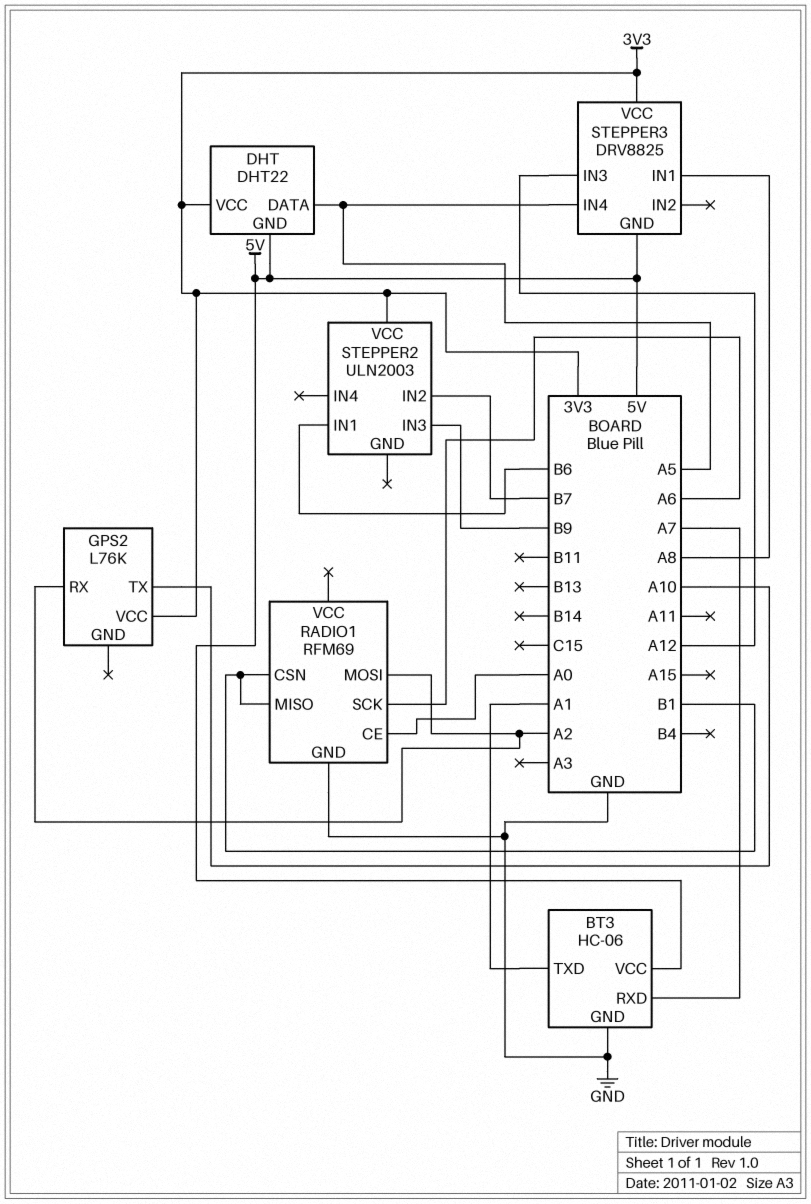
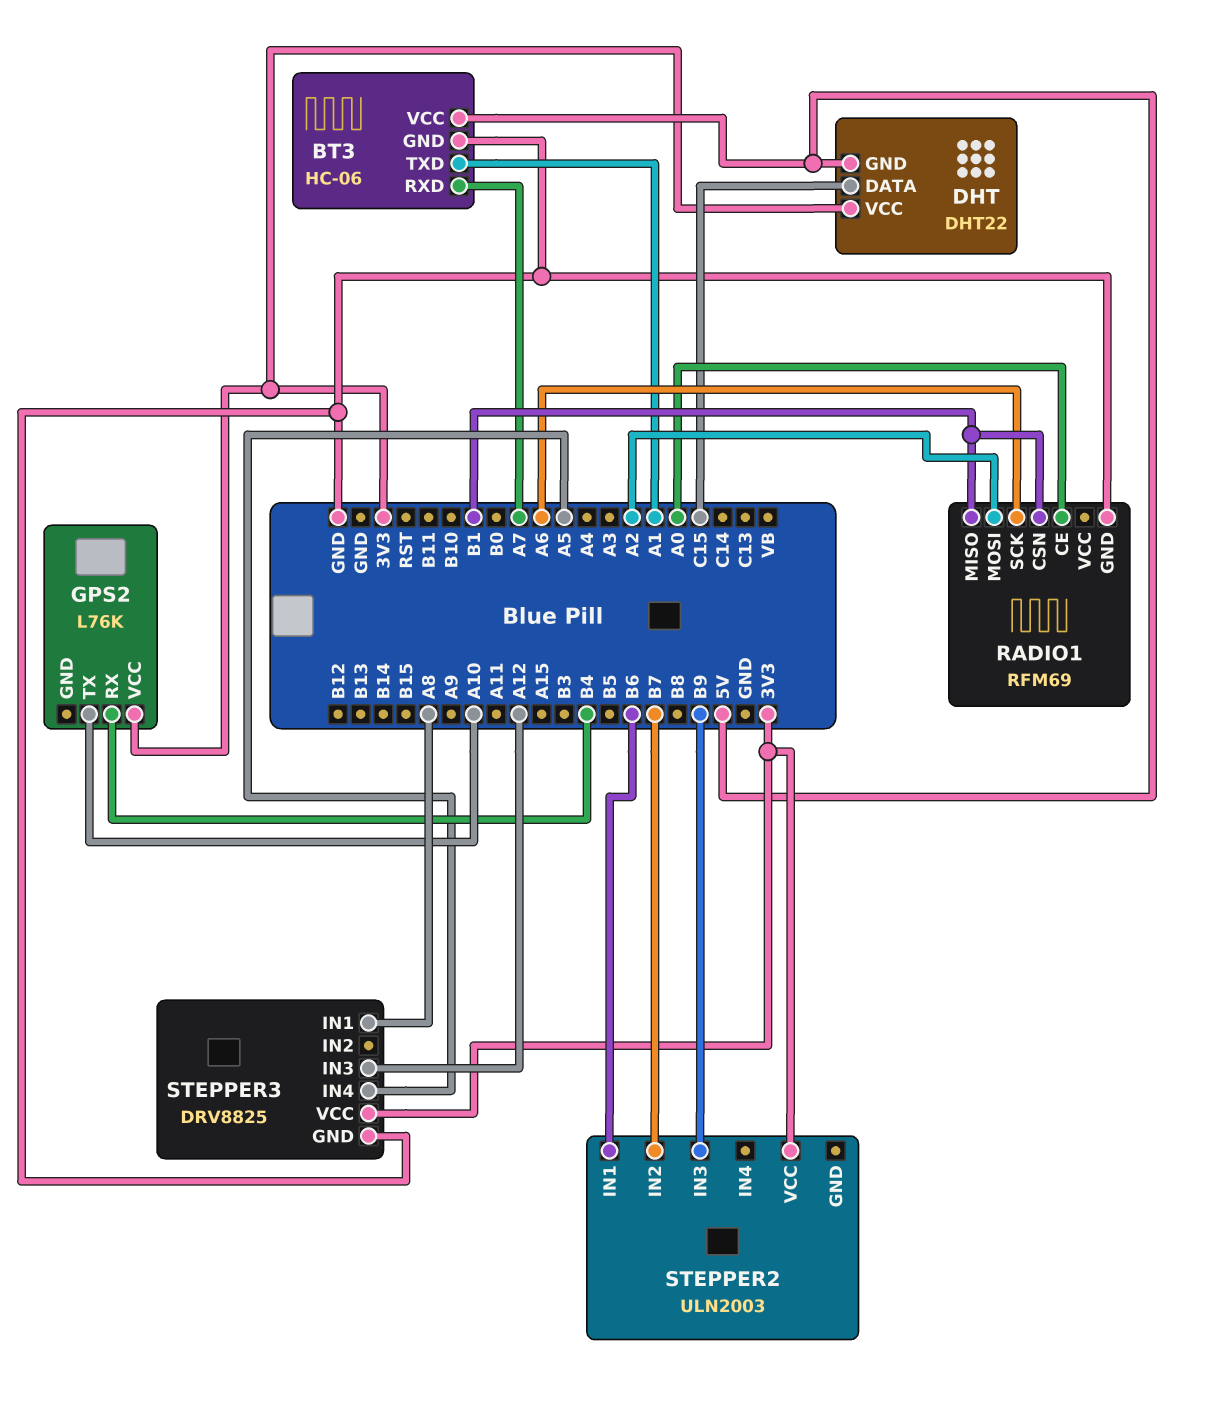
DHT pin DATA: A5 -> C15
GPS2 pin RX: A2 -> B4
STEPPER3 pin GND: 5V -> GND

